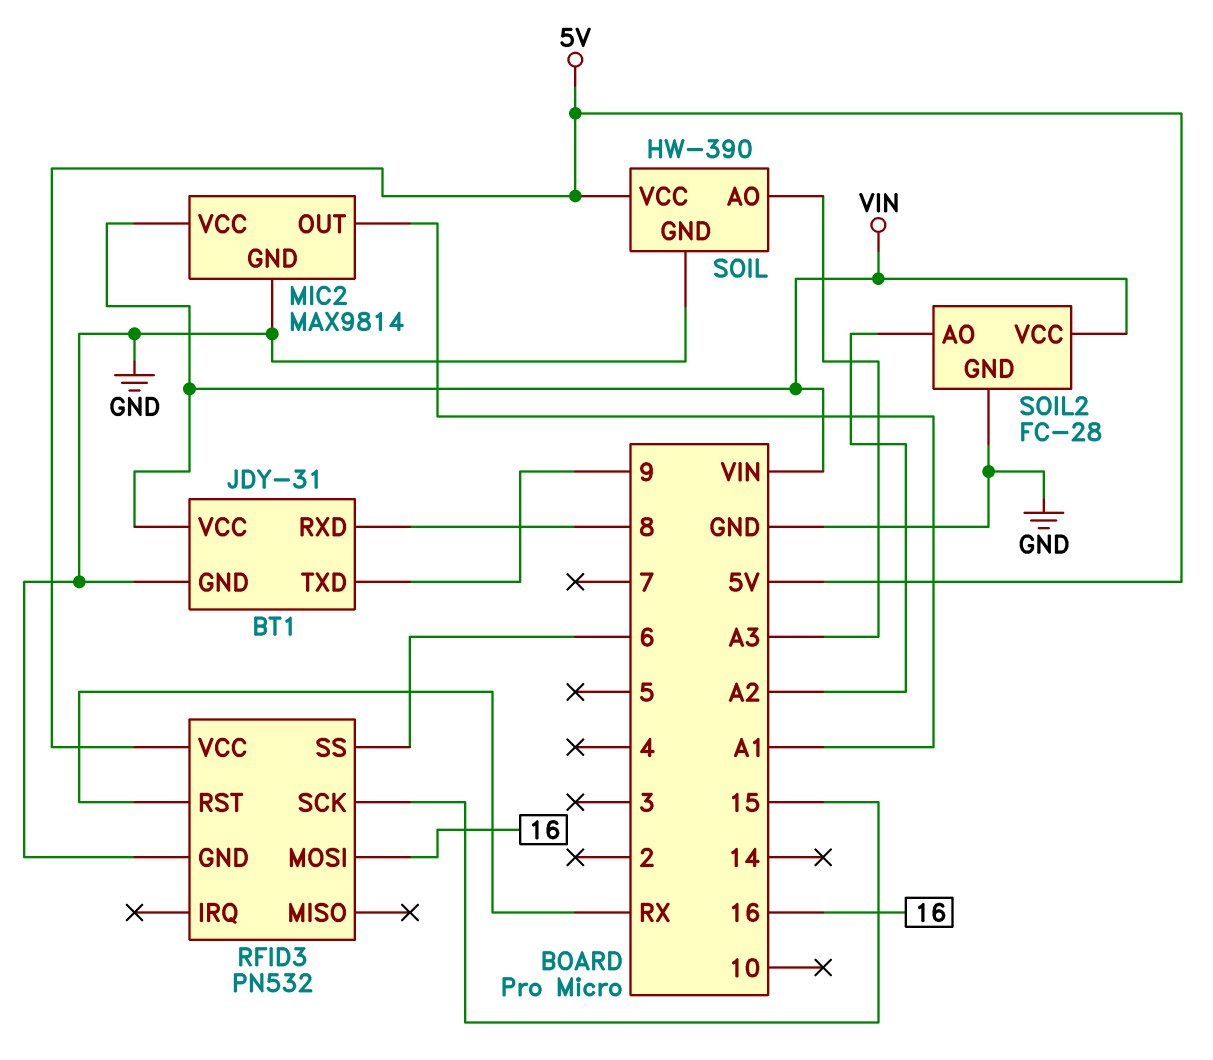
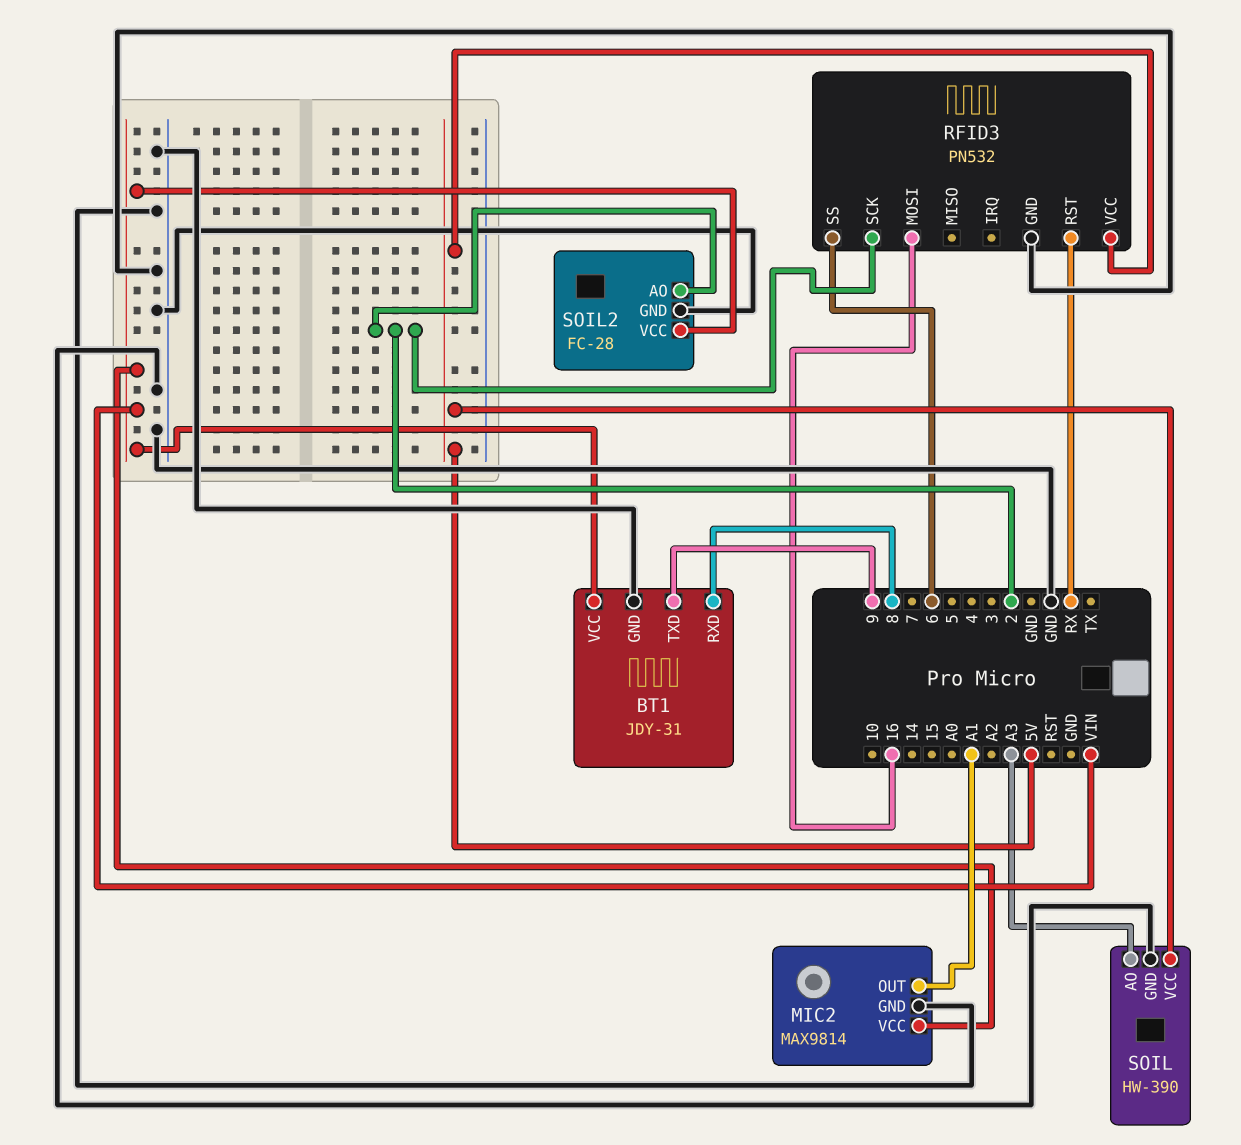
RFID3 pin SCK: 15 -> 2
SOIL2 pin AO: A2 -> 2

